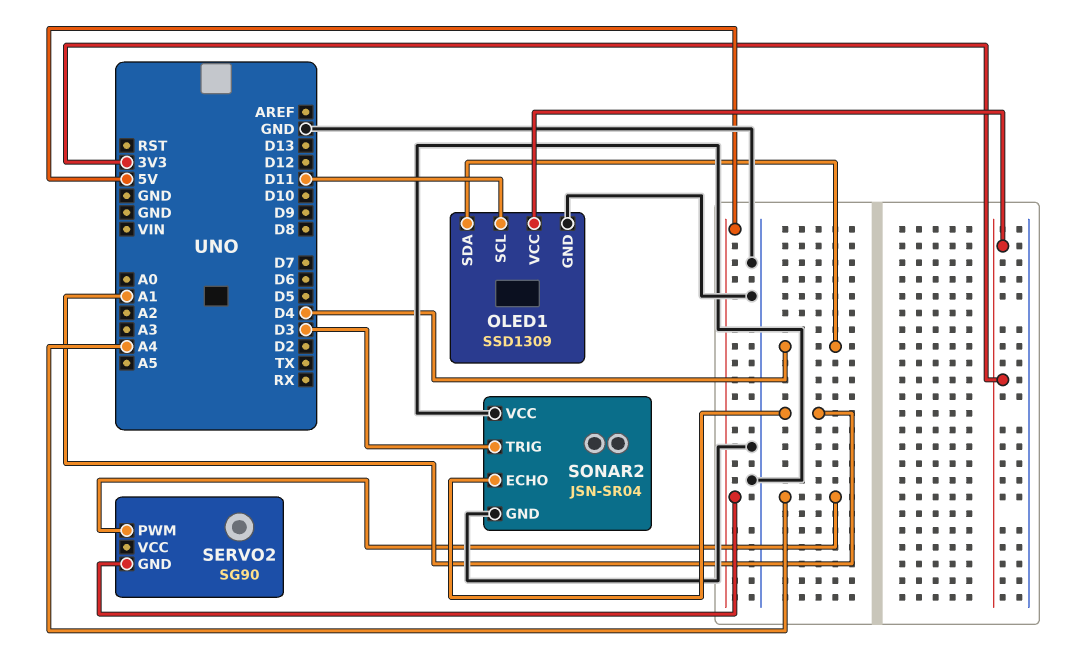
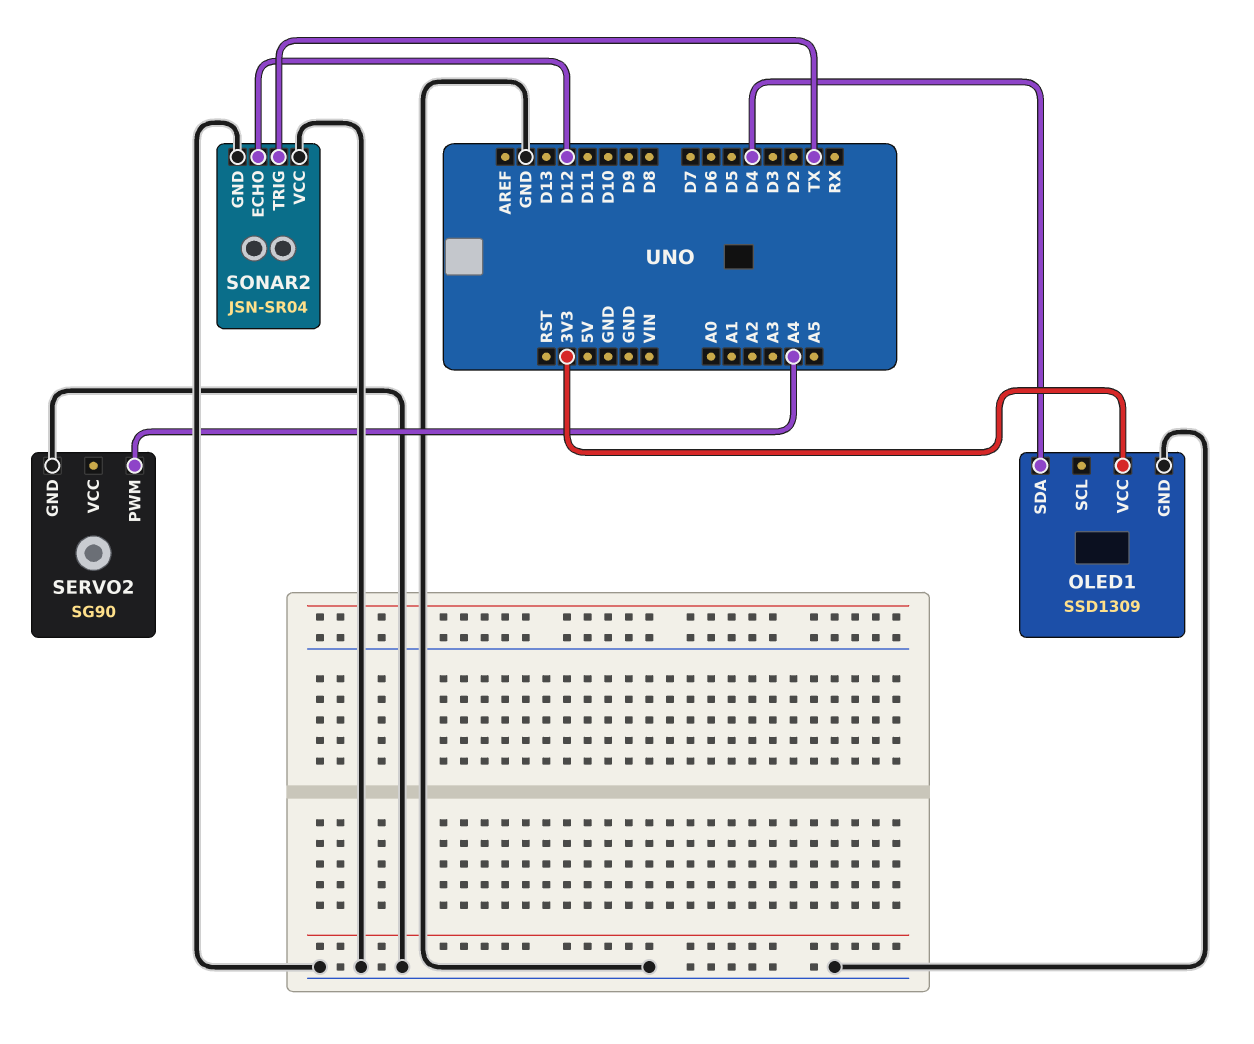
OLED1 pin SCL: D11 -> none
SERVO2 pin GND: 5V -> GND
SONAR2 pin ECHO: A1 -> D12
SONAR2 pin TRIG: D3 -> TX

